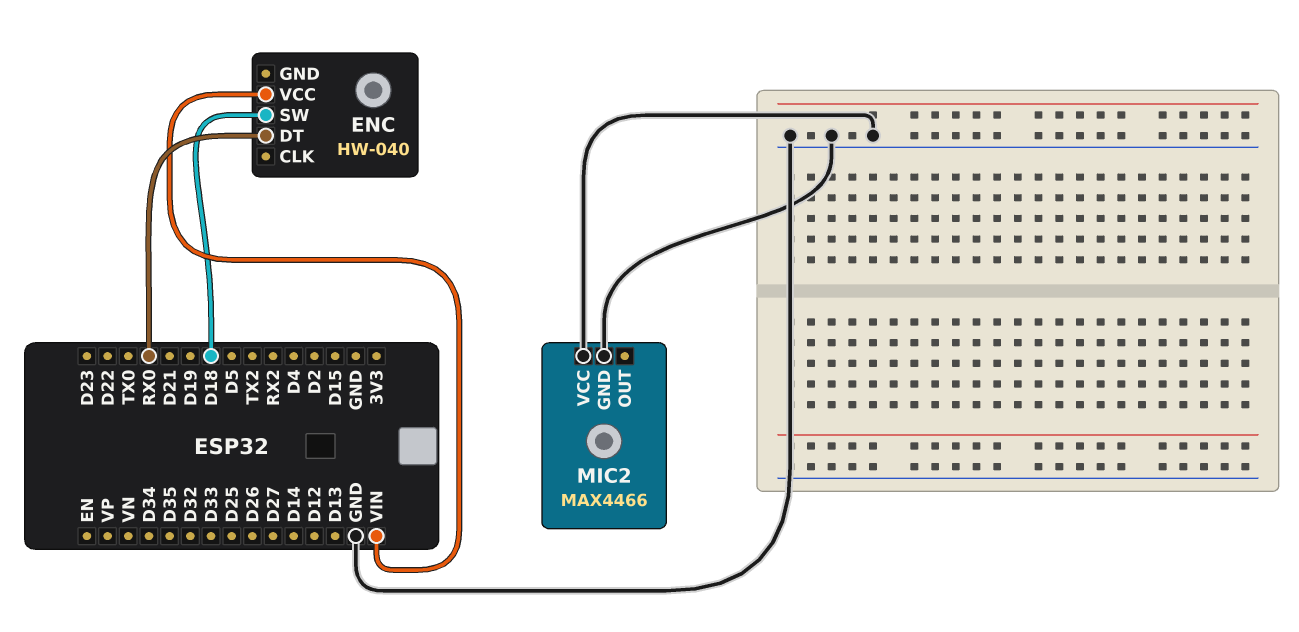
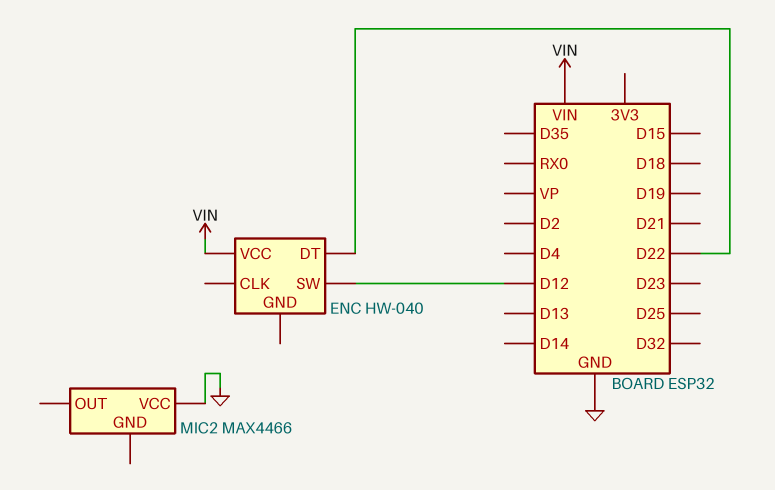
ENC pin DT: RX0 -> D22
ENC pin SW: D18 -> D12
MIC2 pin GND: GND -> none

